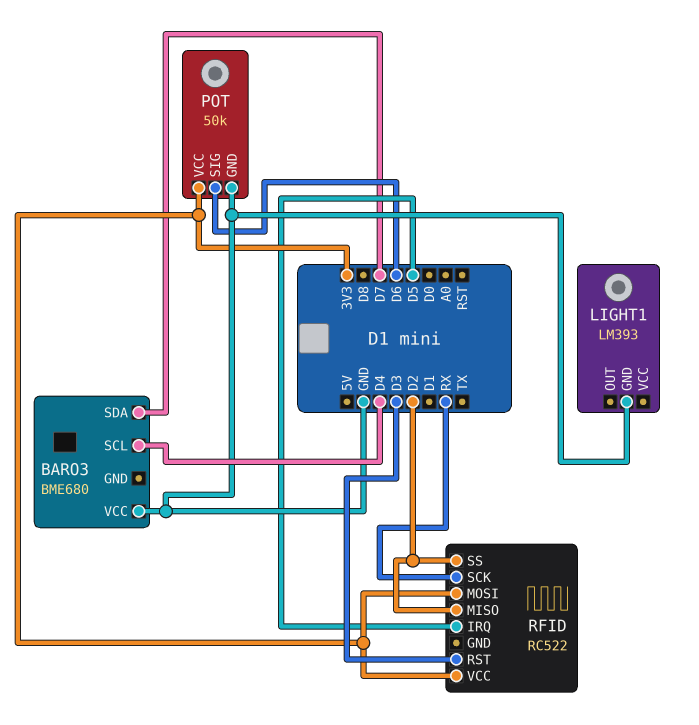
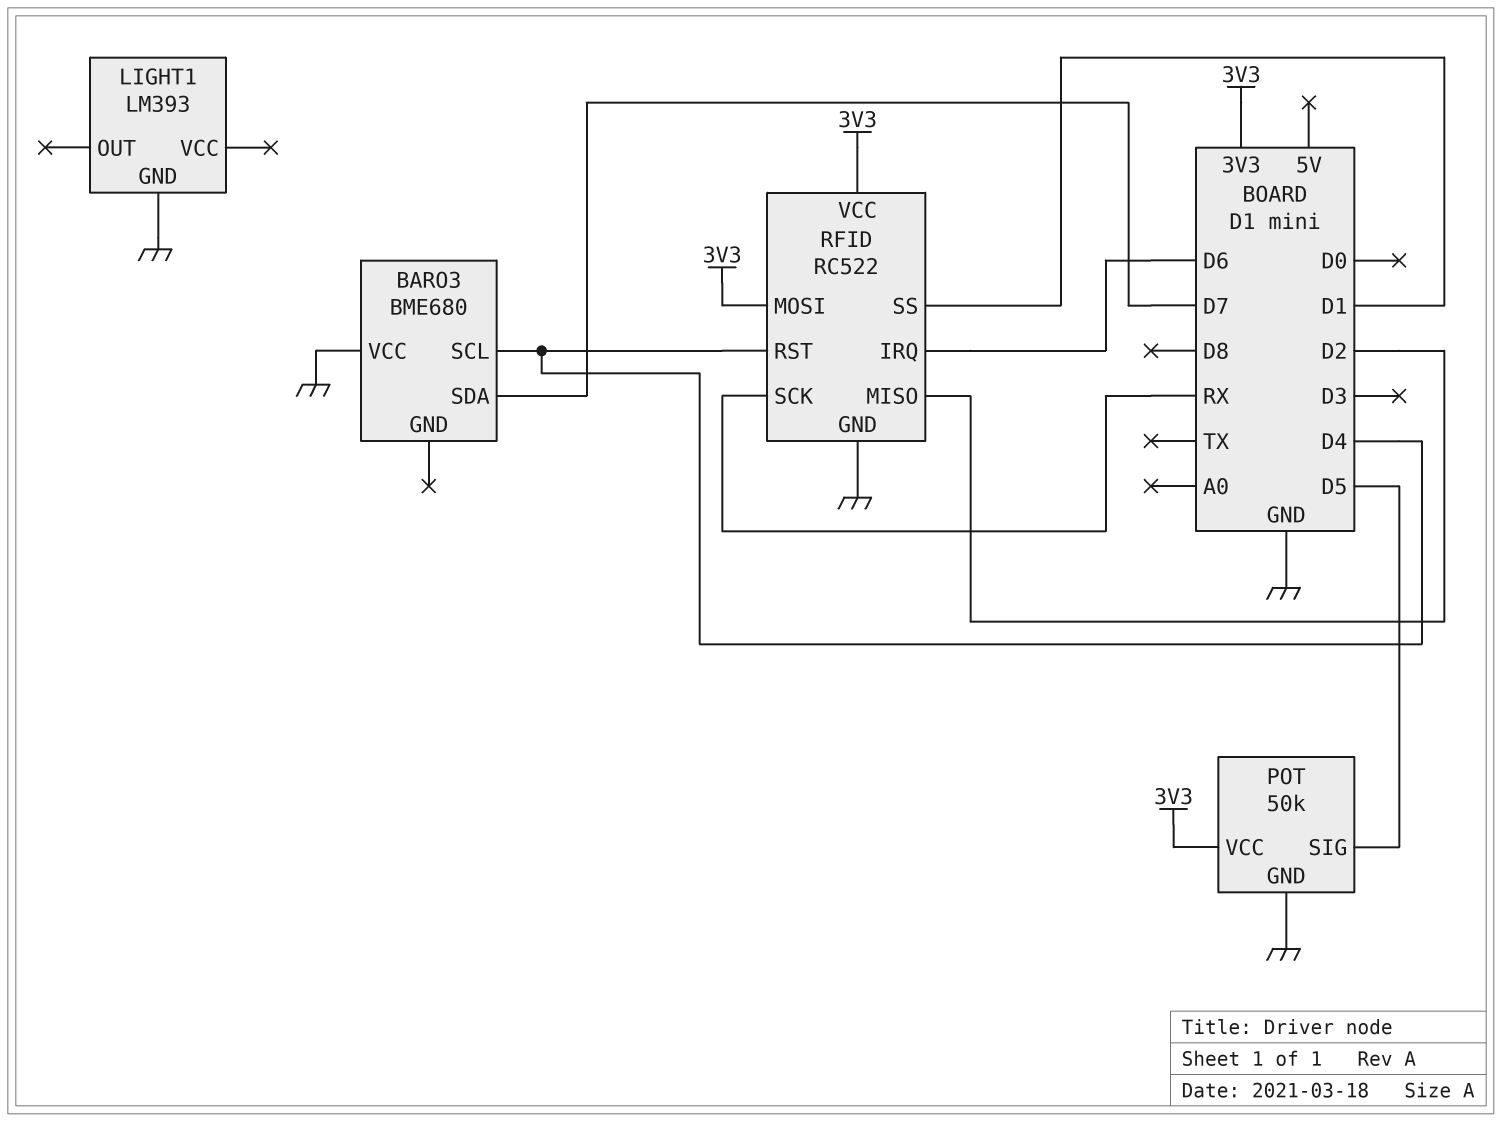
POT pin SIG: D6 -> D5
RFID pin GND: none -> GND
RFID pin IRQ: D5 -> D6
RFID pin RST: D3 -> D4
RFID pin SS: D2 -> D1

